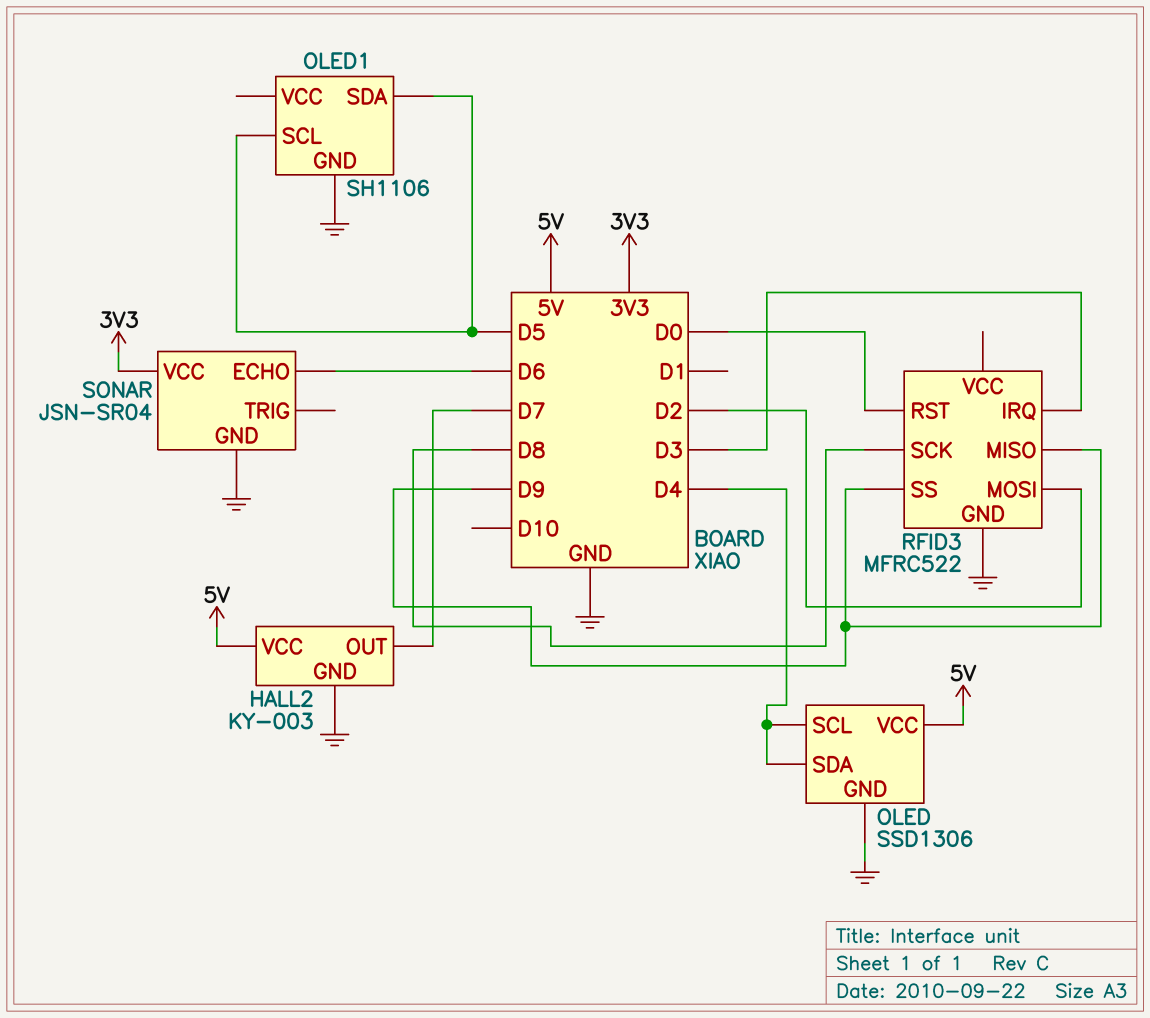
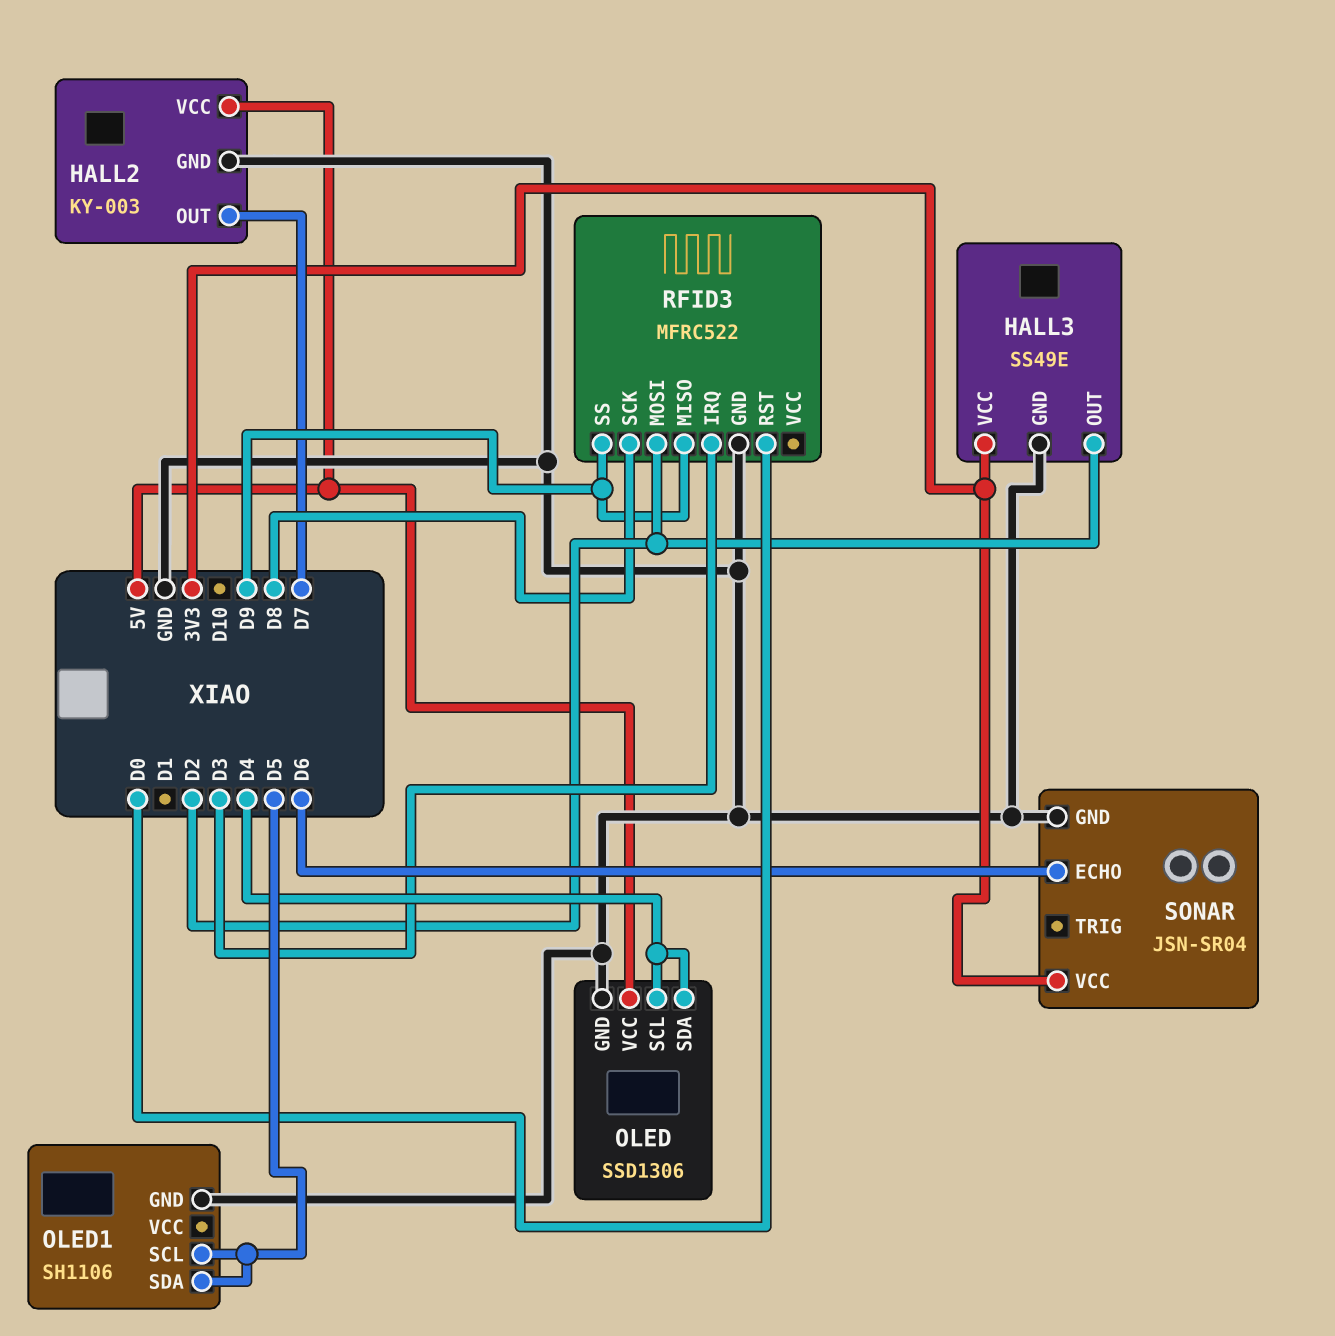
HALL3: none -> SS49E
HALL3 pin GND: none -> GND
HALL3 pin OUT: none -> D2
HALL3 pin VCC: none -> 3V3

